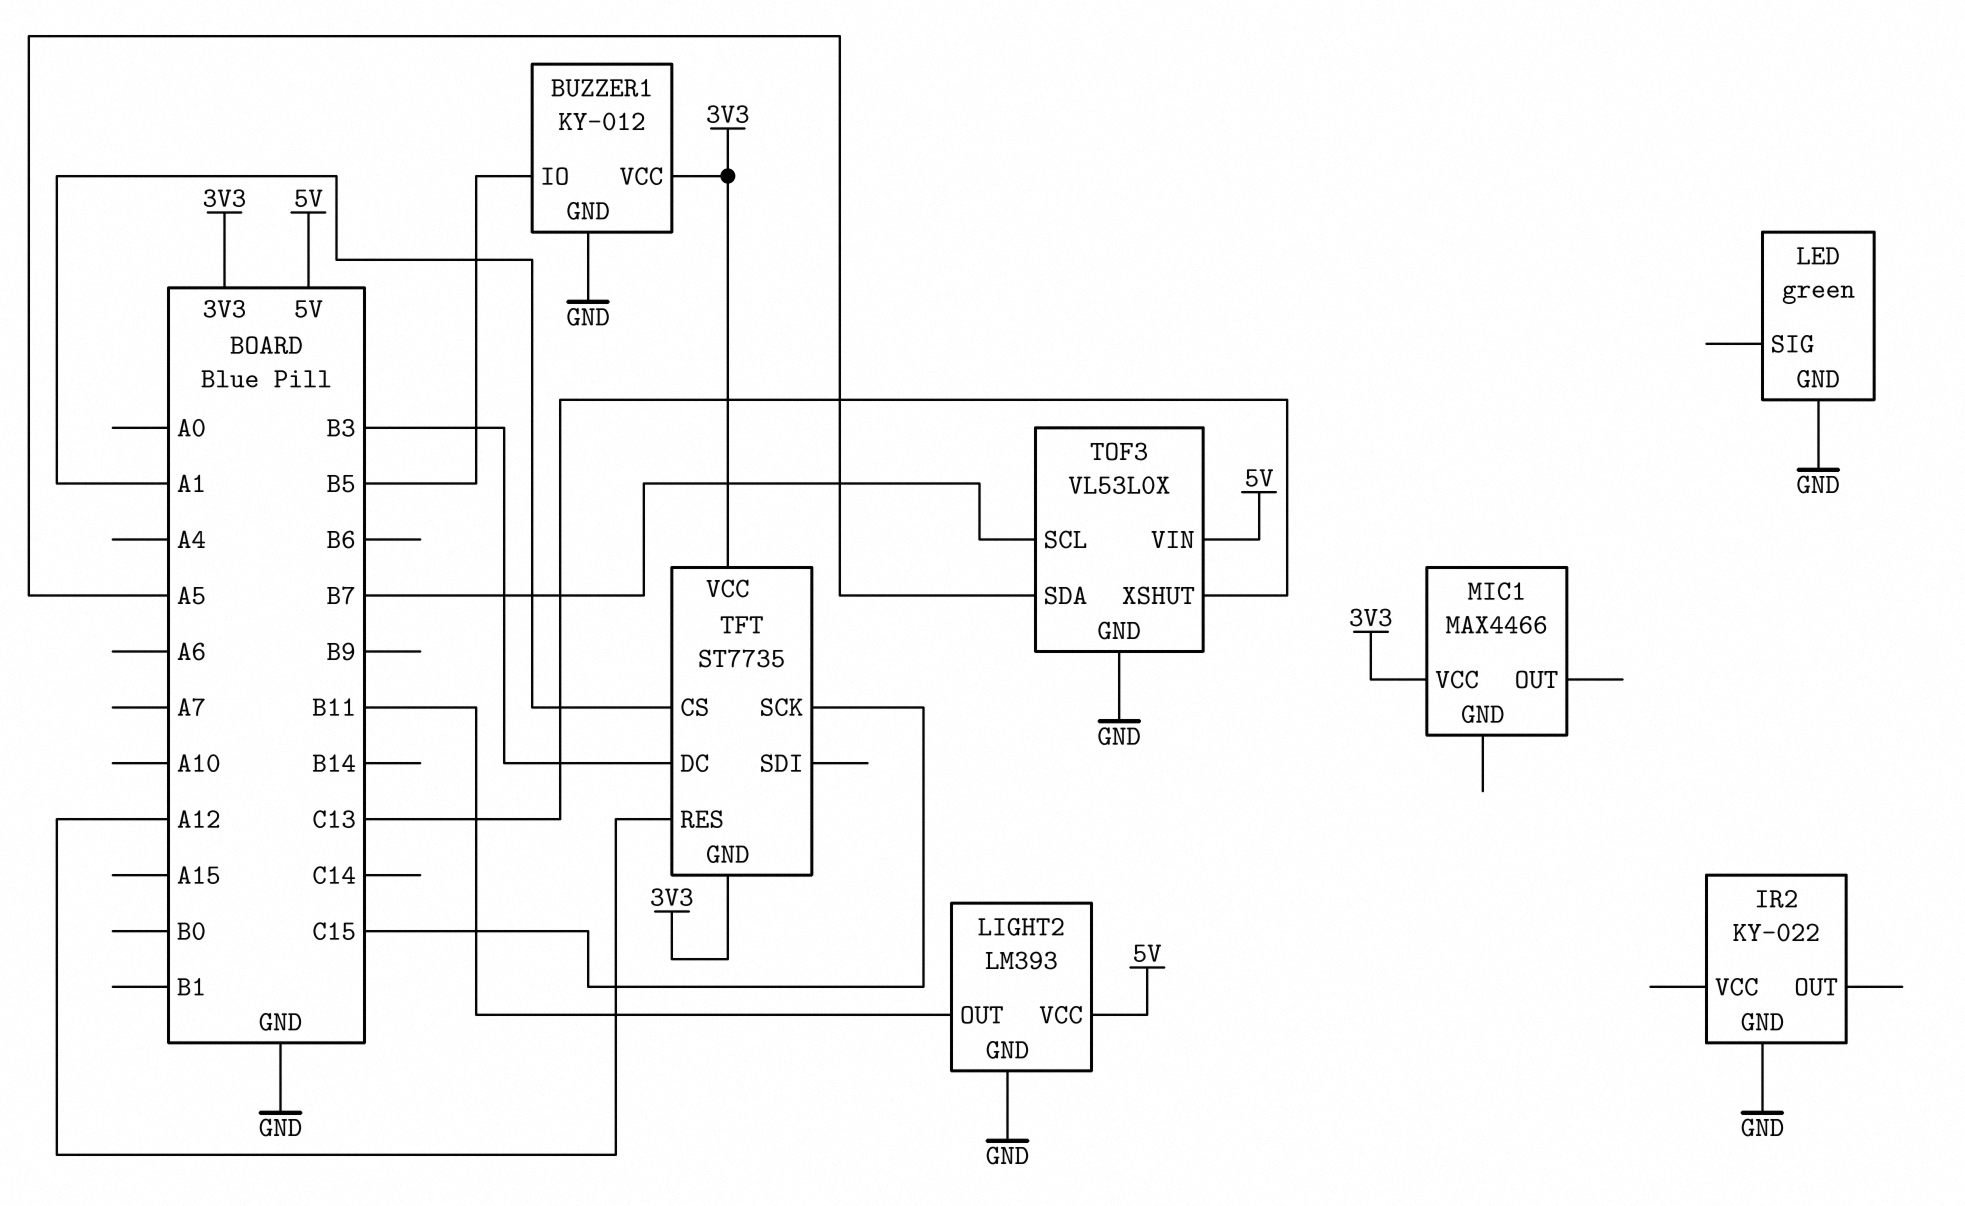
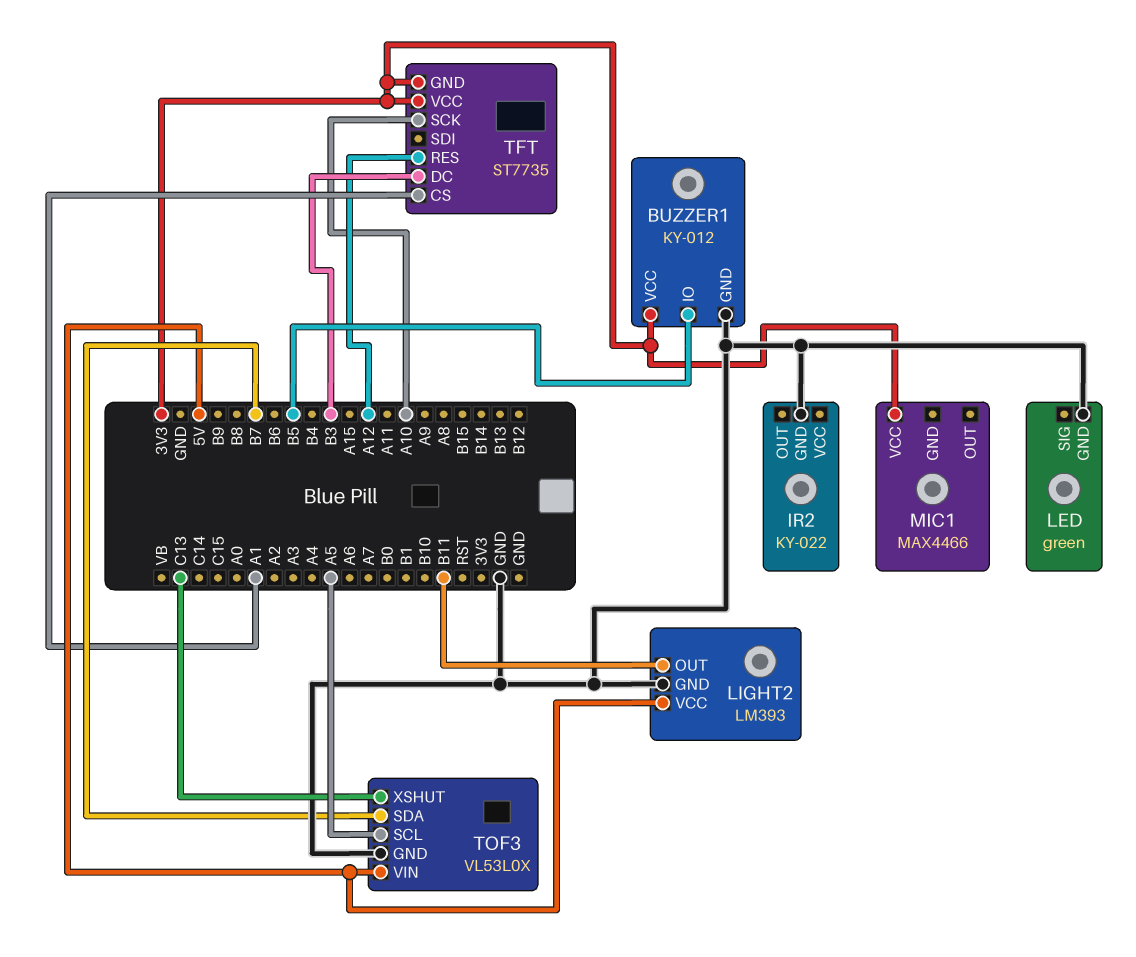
TFT pin SCK: C15 -> A10
TOF3 pin SCL: B7 -> A5
TOF3 pin SDA: A5 -> B7

